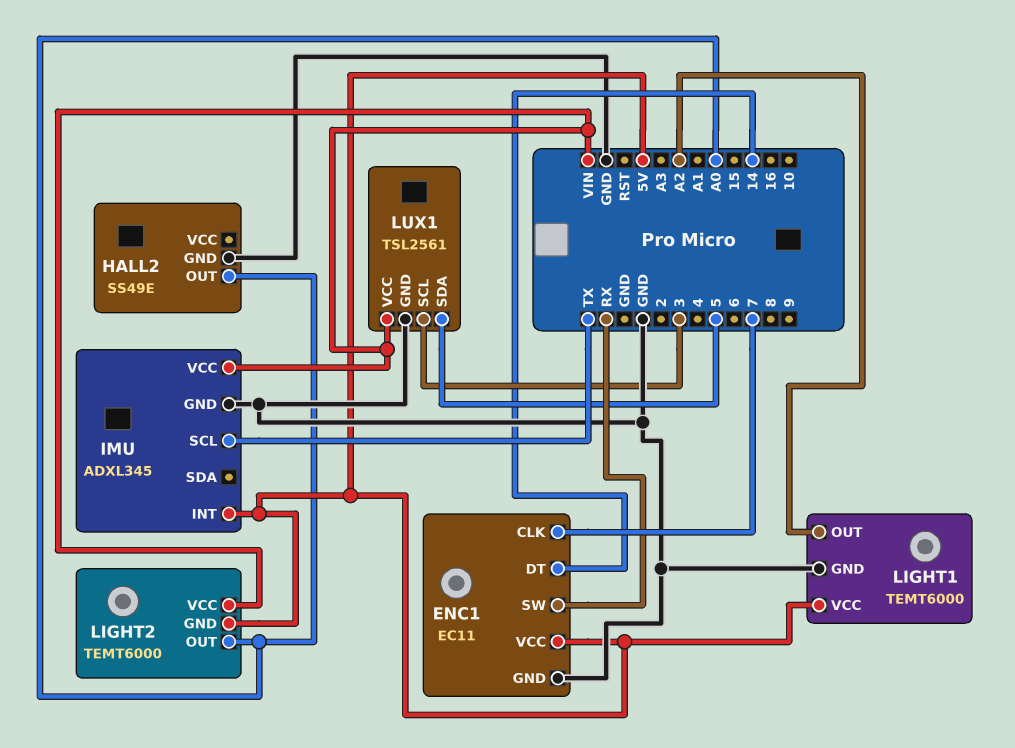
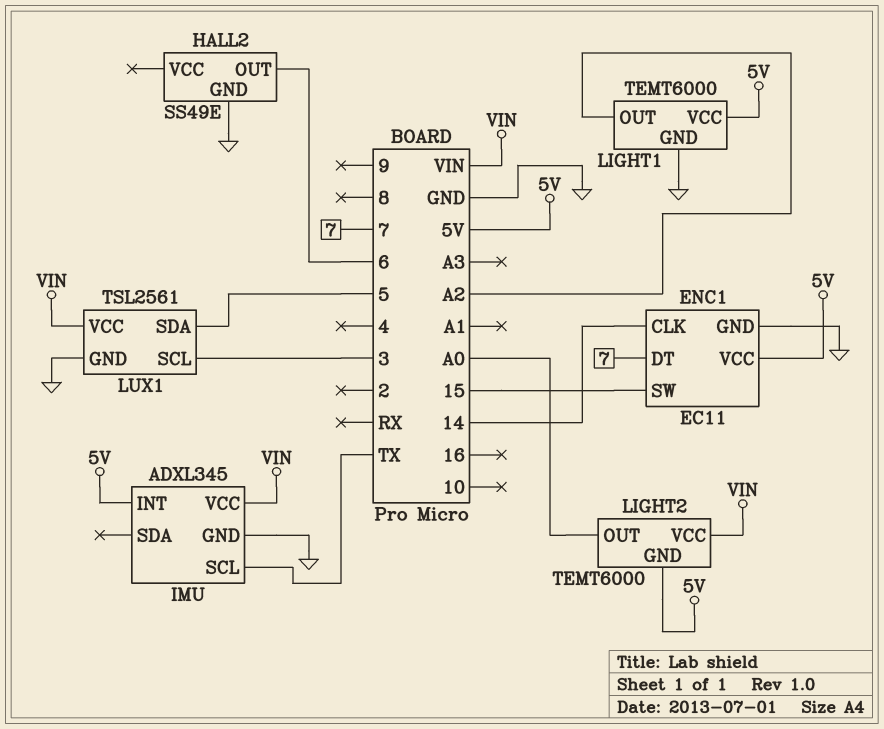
ENC1 pin CLK: 7 -> 14
ENC1 pin DT: 14 -> 7
ENC1 pin SW: RX -> 15
HALL2 pin OUT: A0 -> 6

